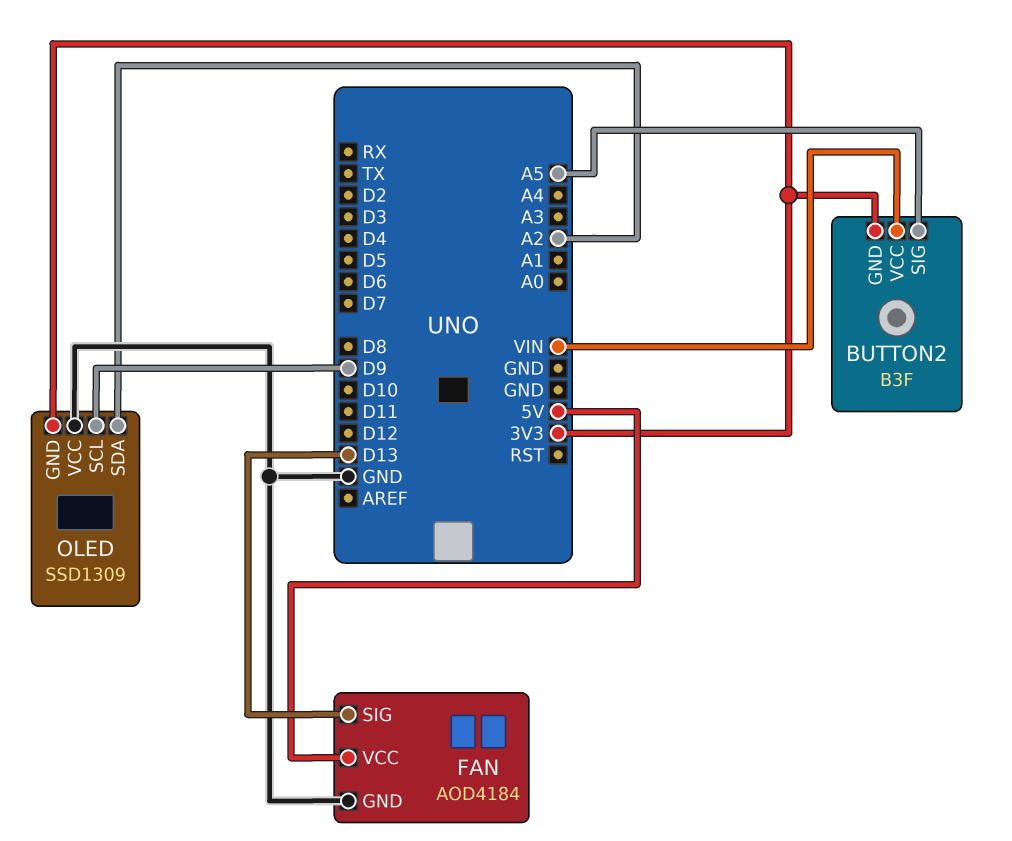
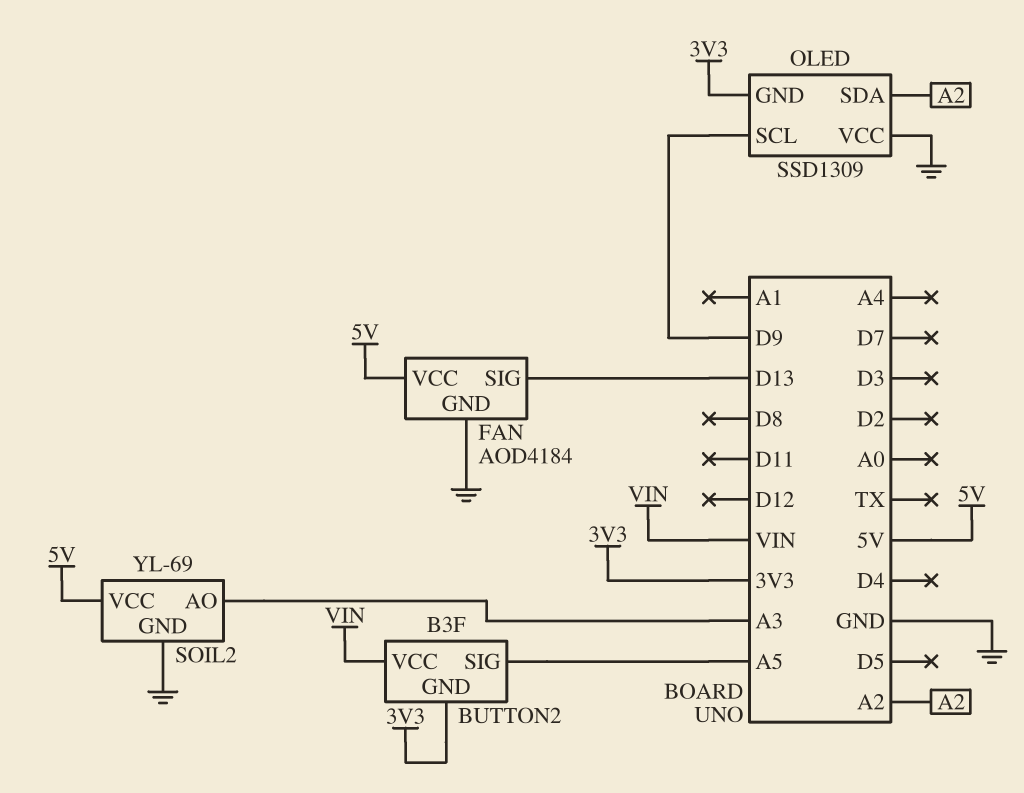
SOIL2: none -> YL-69
SOIL2 pin AO: none -> A3
SOIL2 pin GND: none -> GND
SOIL2 pin VCC: none -> 5V

